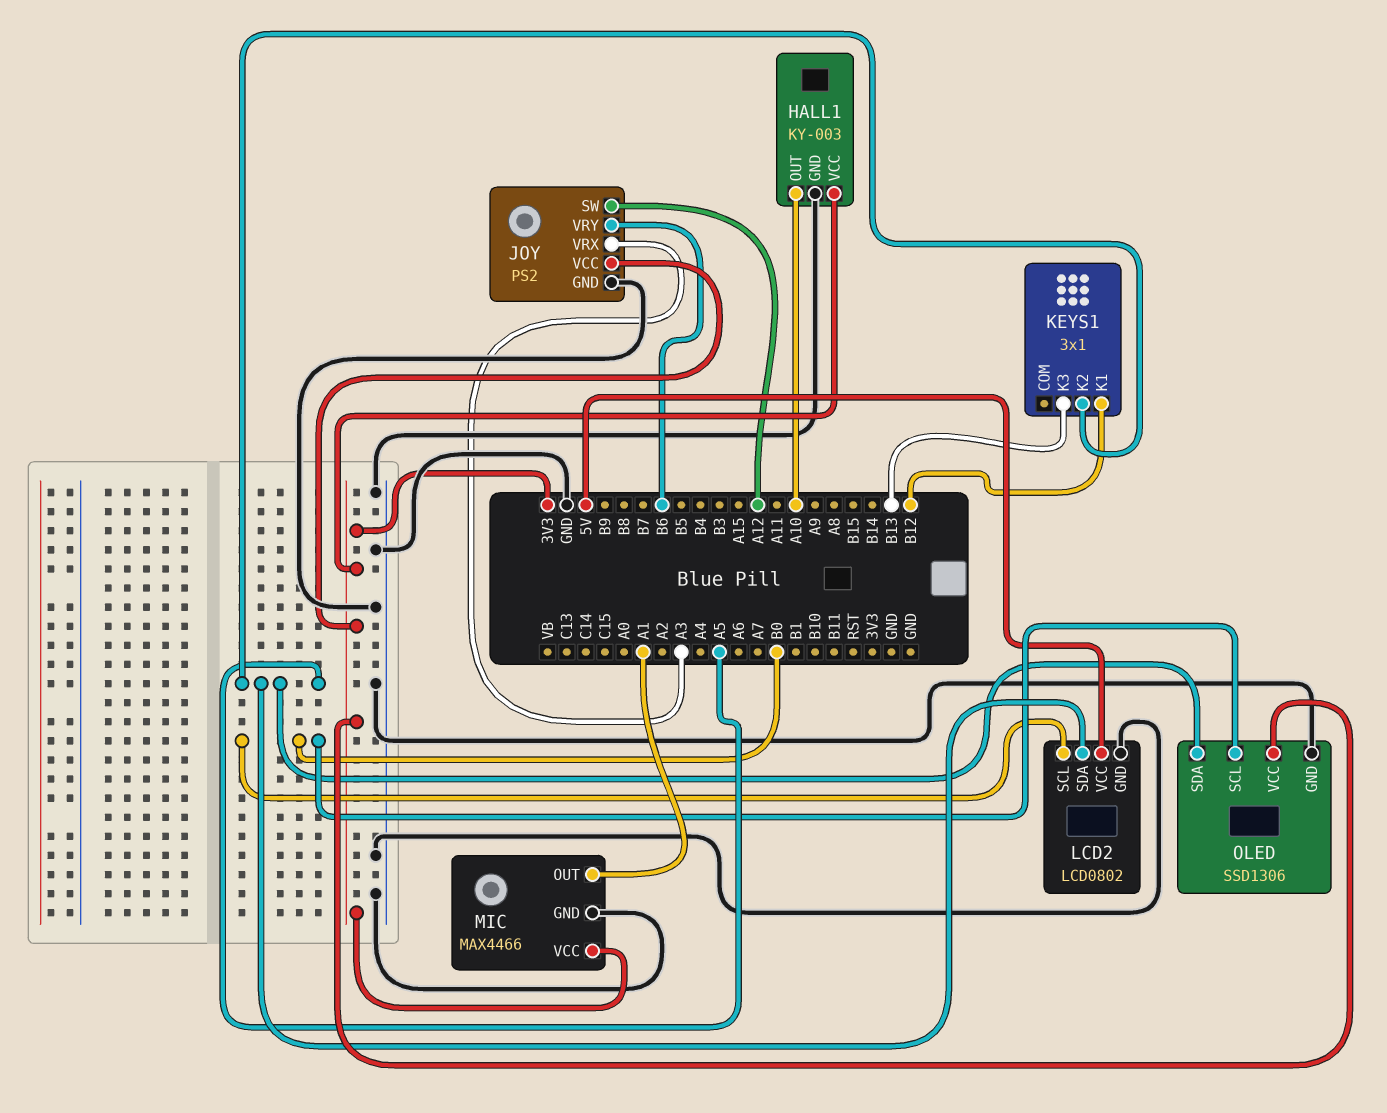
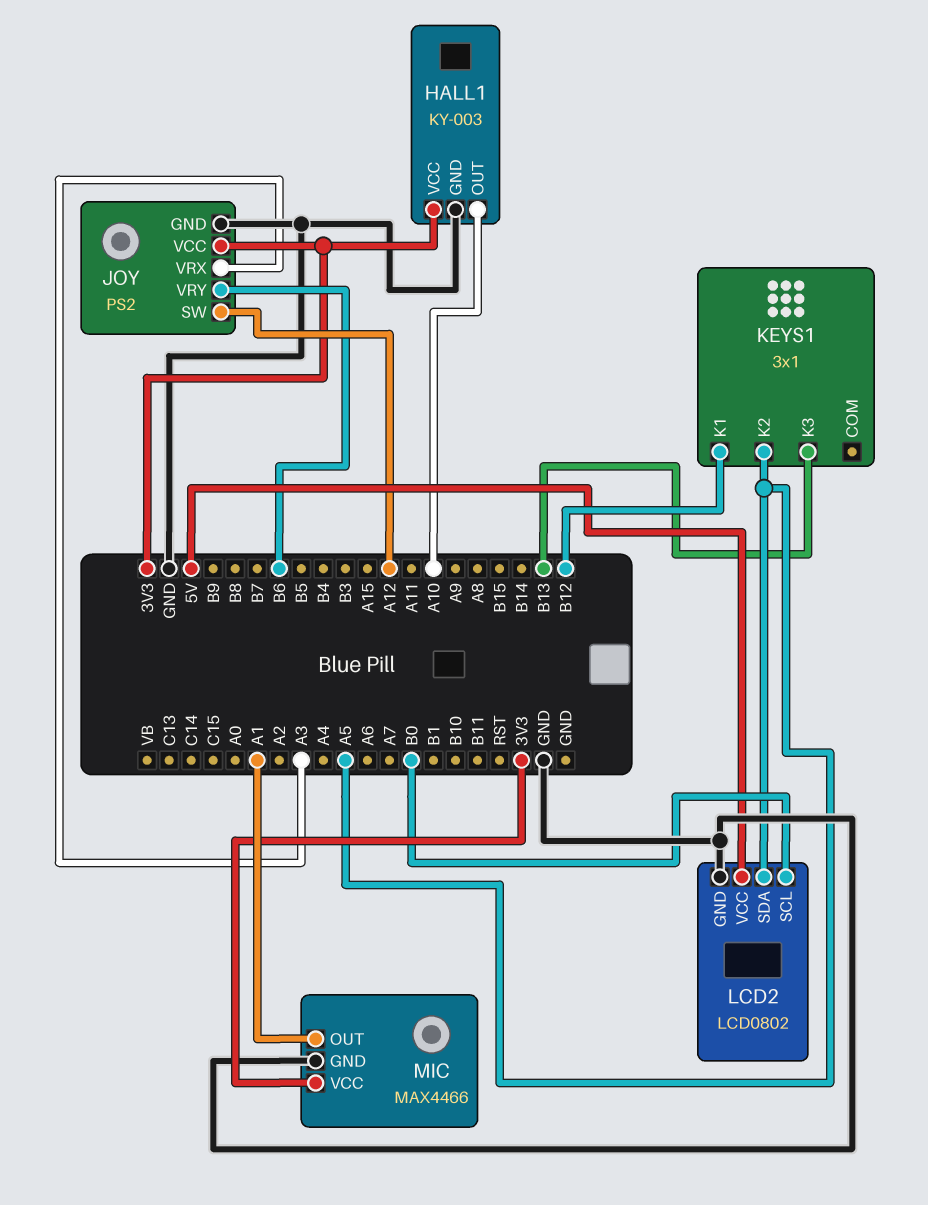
OLED: SSD1306 -> none
OLED pin GND: GND -> none
OLED pin SCL: B0 -> none
OLED pin SDA: A5 -> none
OLED pin VCC: 3V3 -> none

